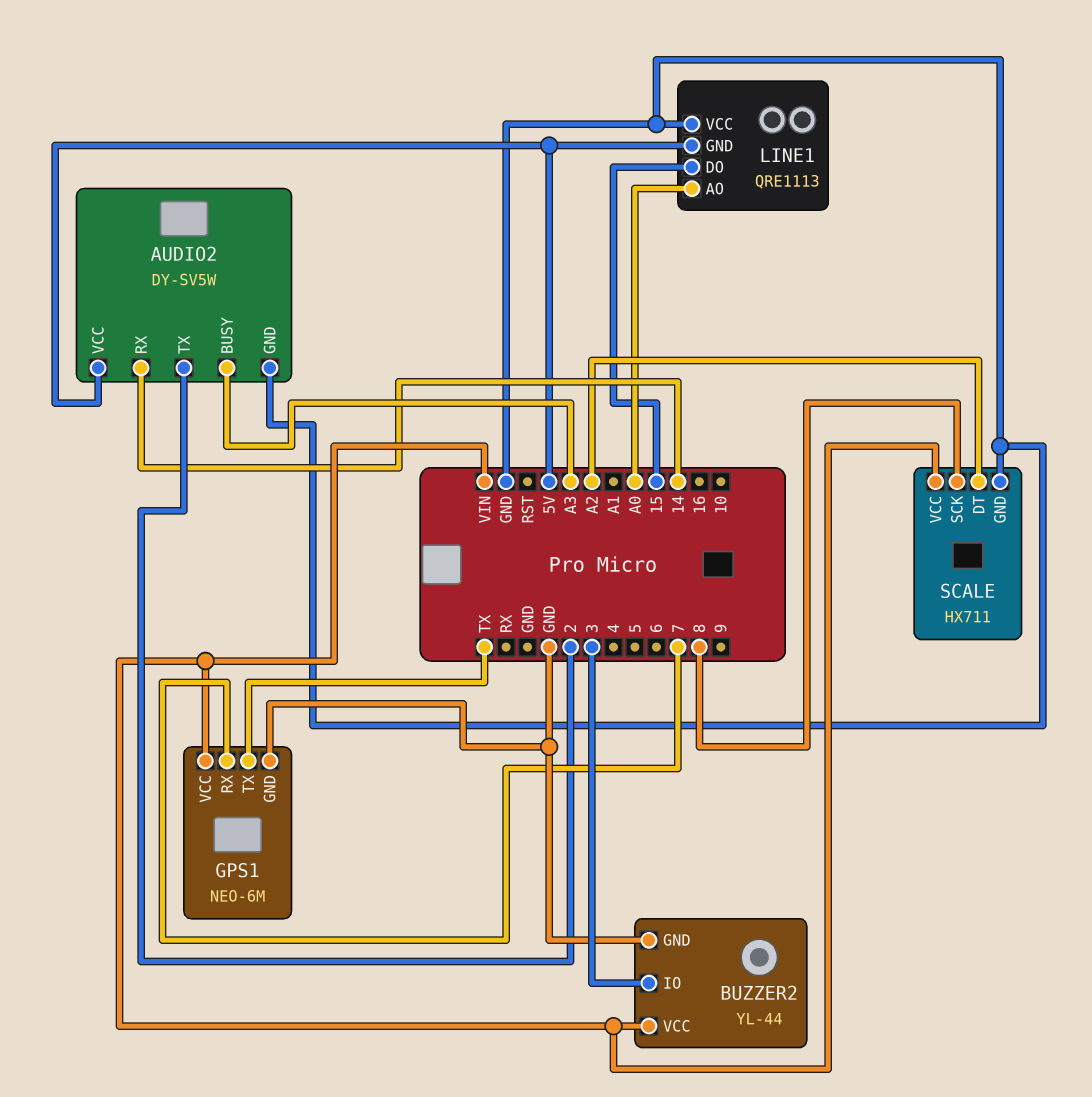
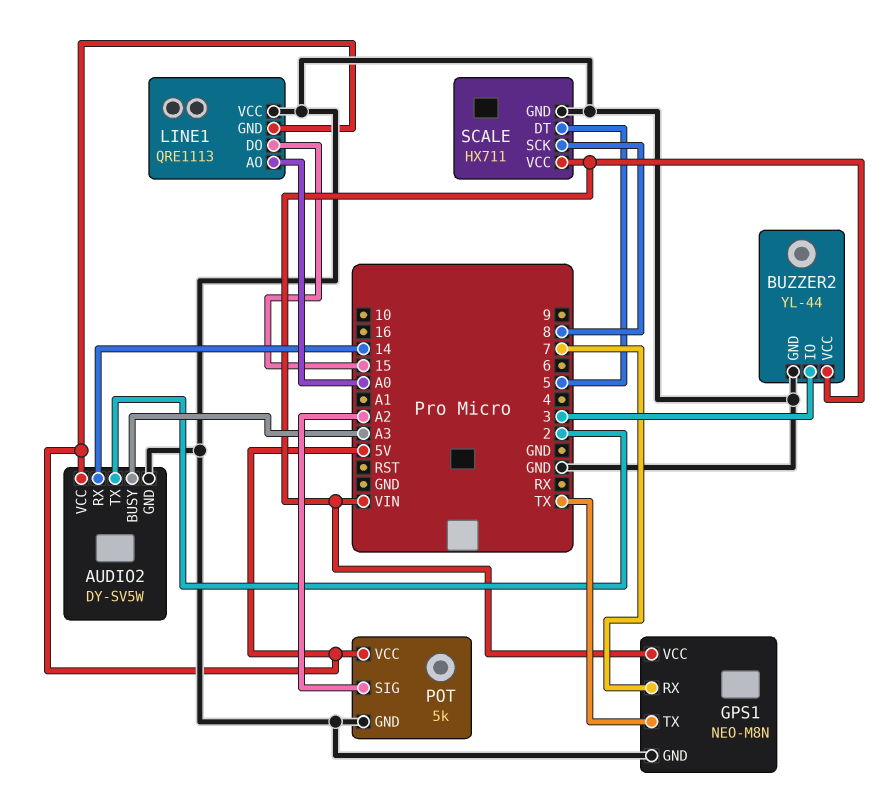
GPS1: NEO-6M -> NEO-M8N
POT: none -> 5k
POT pin GND: none -> GND
POT pin SIG: none -> A2
POT pin VCC: none -> 5V
SCALE pin DT: A2 -> 5

